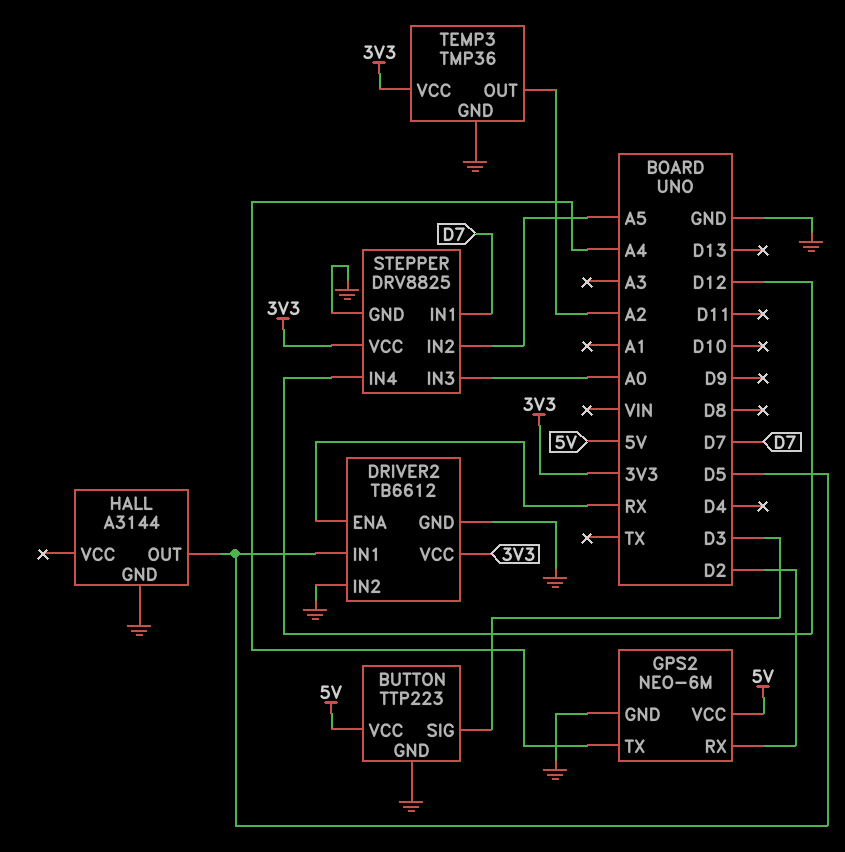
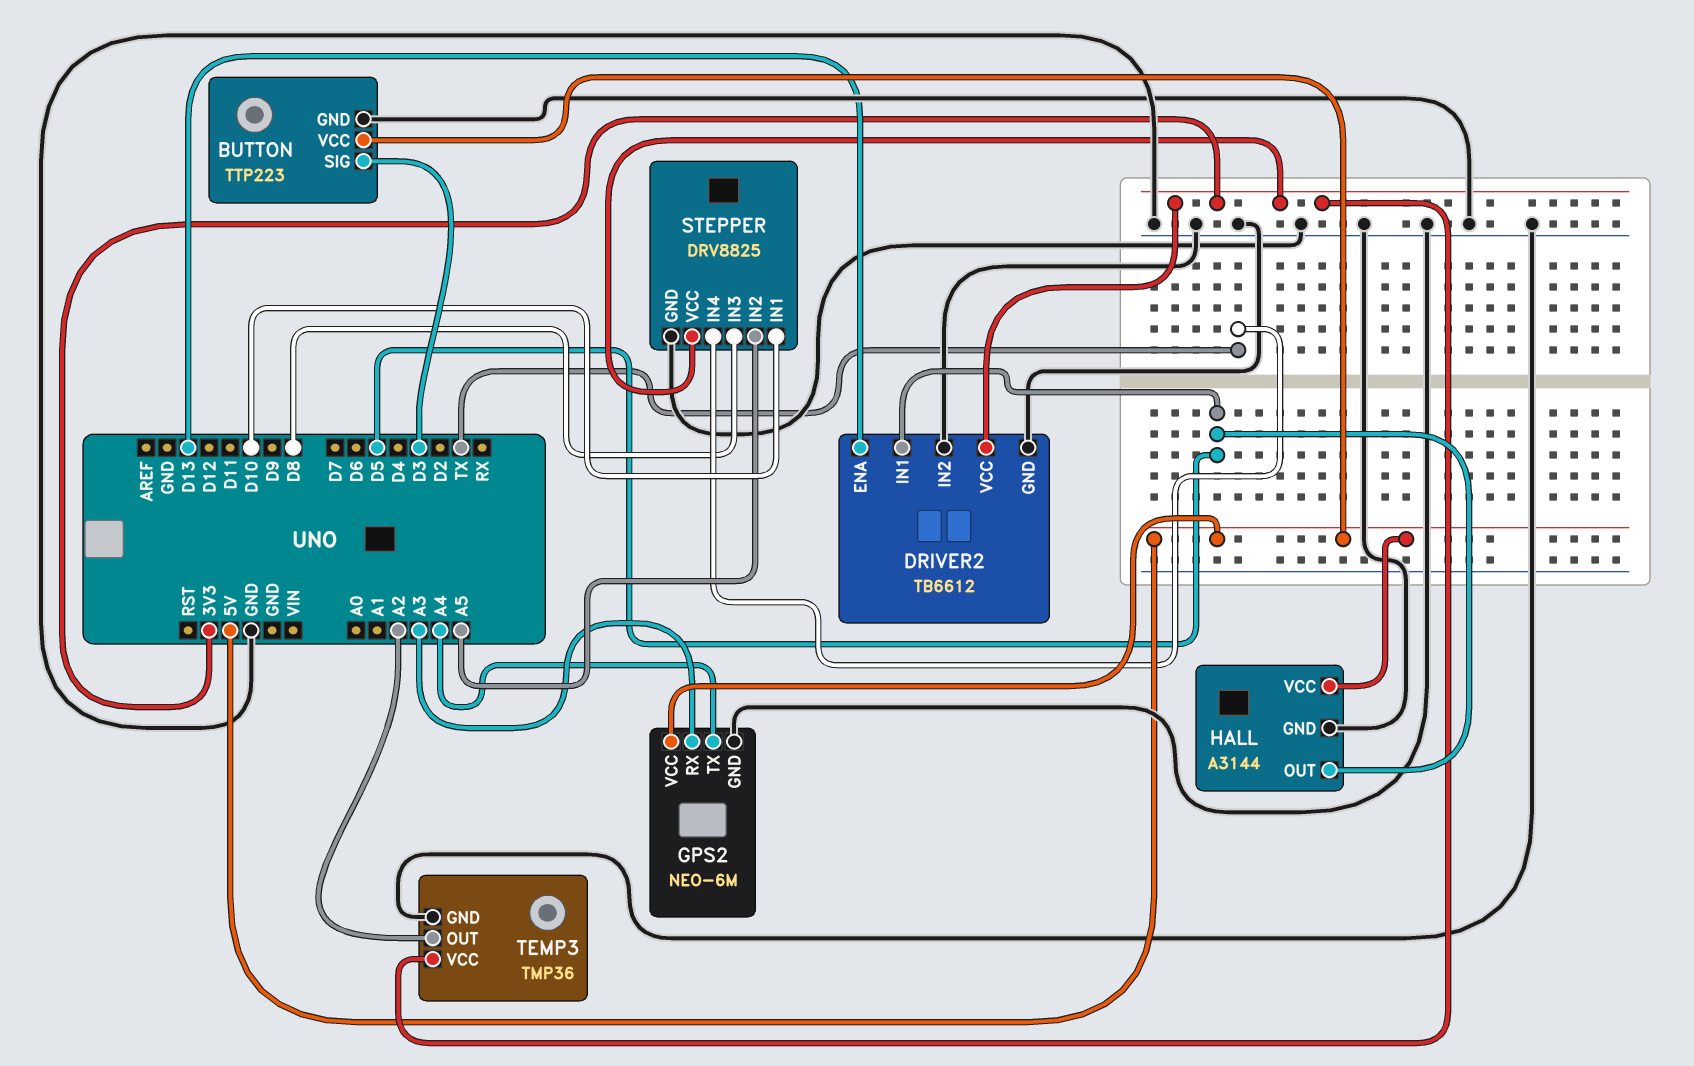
DRIVER2 pin ENA: RX -> D13
GPS2 pin RX: D2 -> A3
HALL pin VCC: none -> 5V
STEPPER pin IN1: D7 -> D10
STEPPER pin IN3: A0 -> D8
STEPPER pin IN4: D12 -> TX

